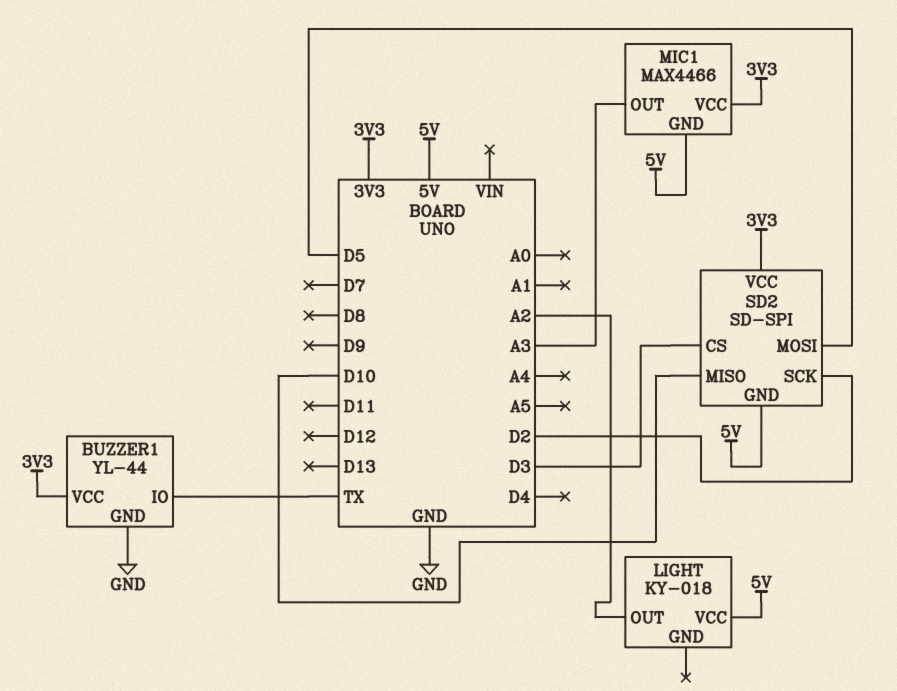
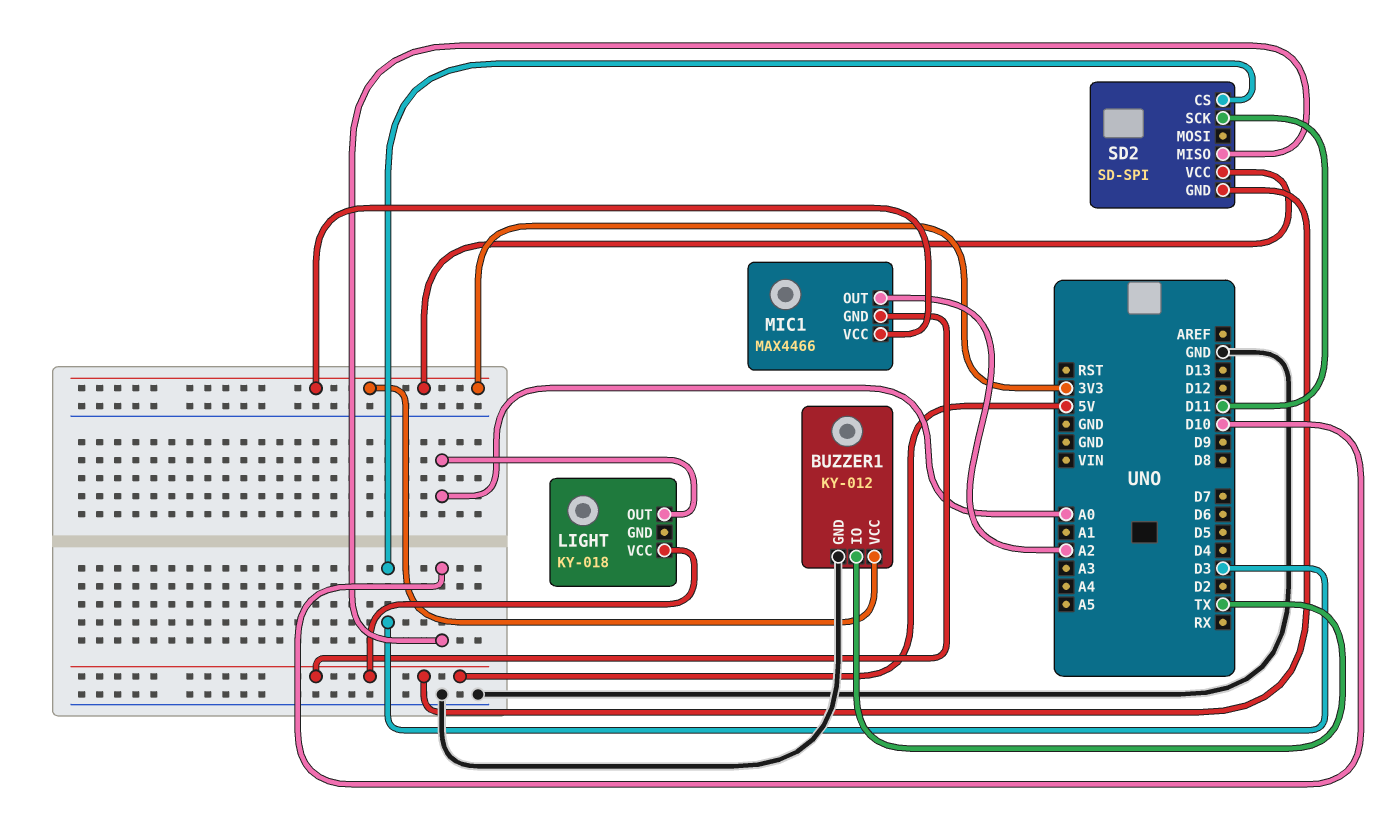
BUZZER1: YL-44 -> KY-012
LIGHT pin OUT: A2 -> A0
MIC1 pin OUT: A3 -> A2
SD2 pin MOSI: D5 -> none
SD2 pin SCK: D2 -> D11

